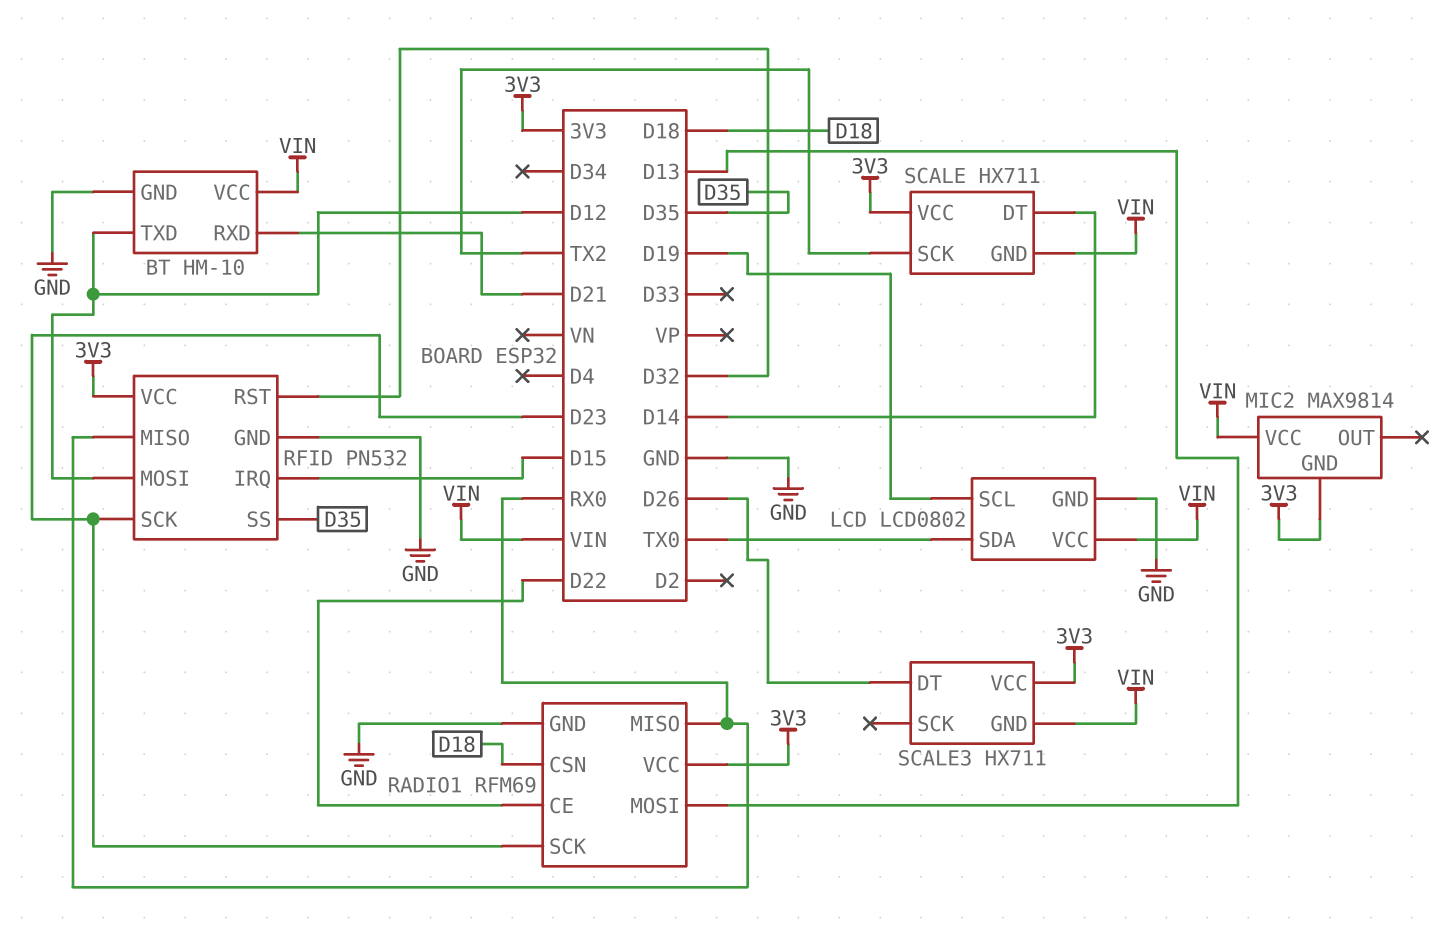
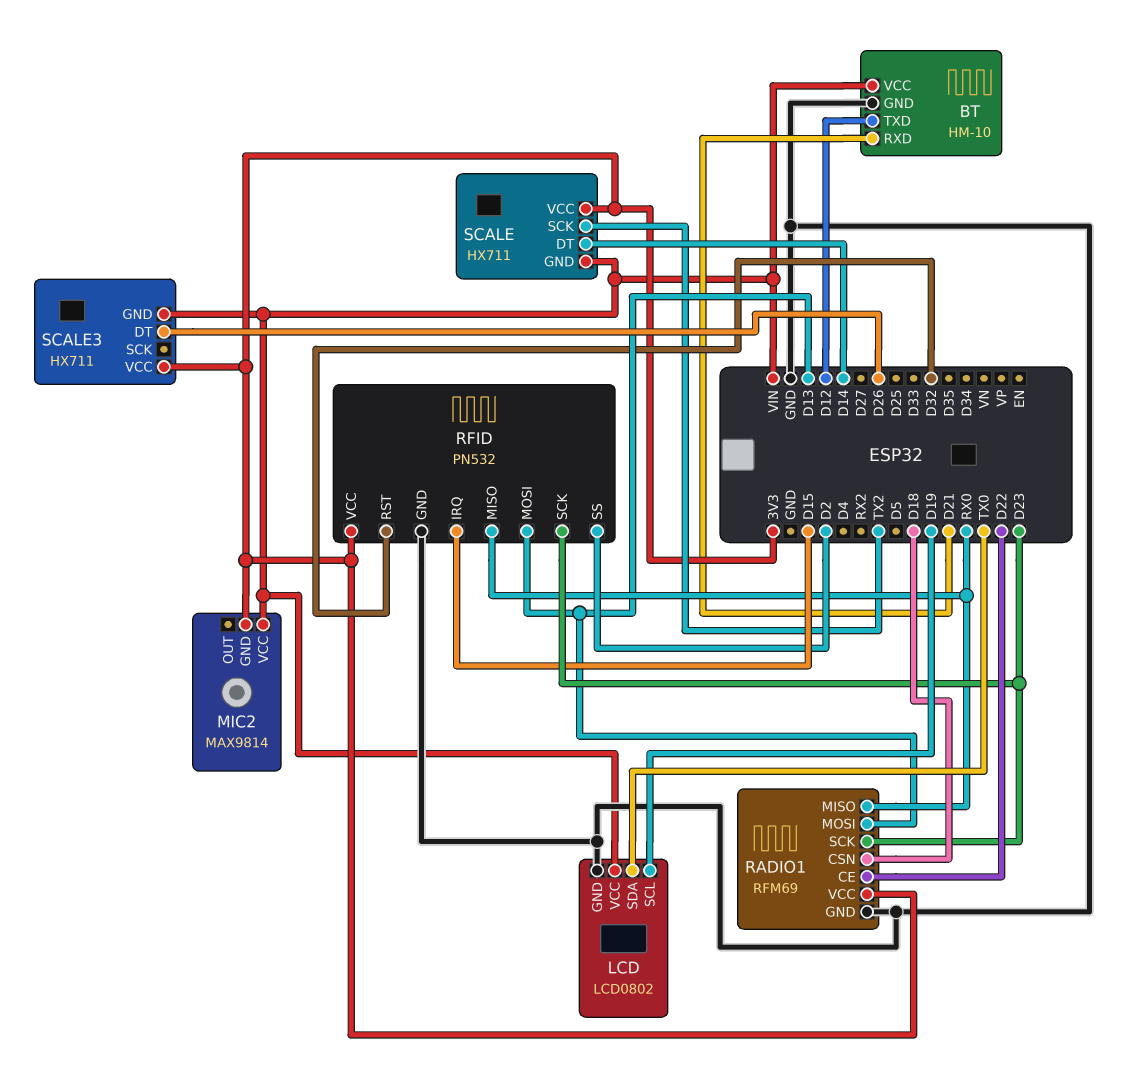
RFID pin MOSI: D12 -> D13
RFID pin SS: D35 -> D2

